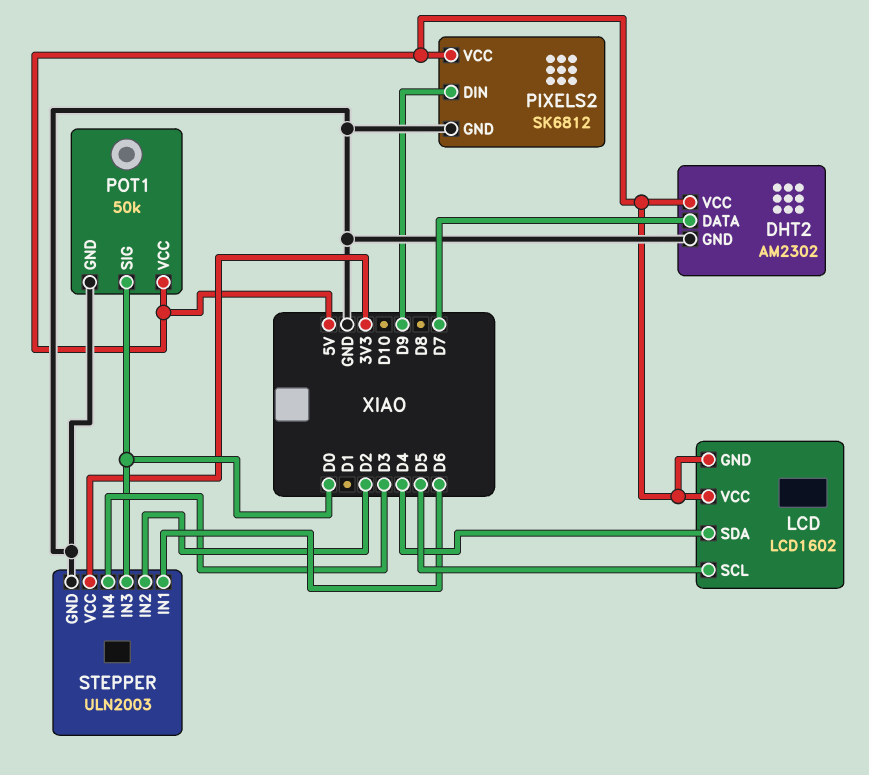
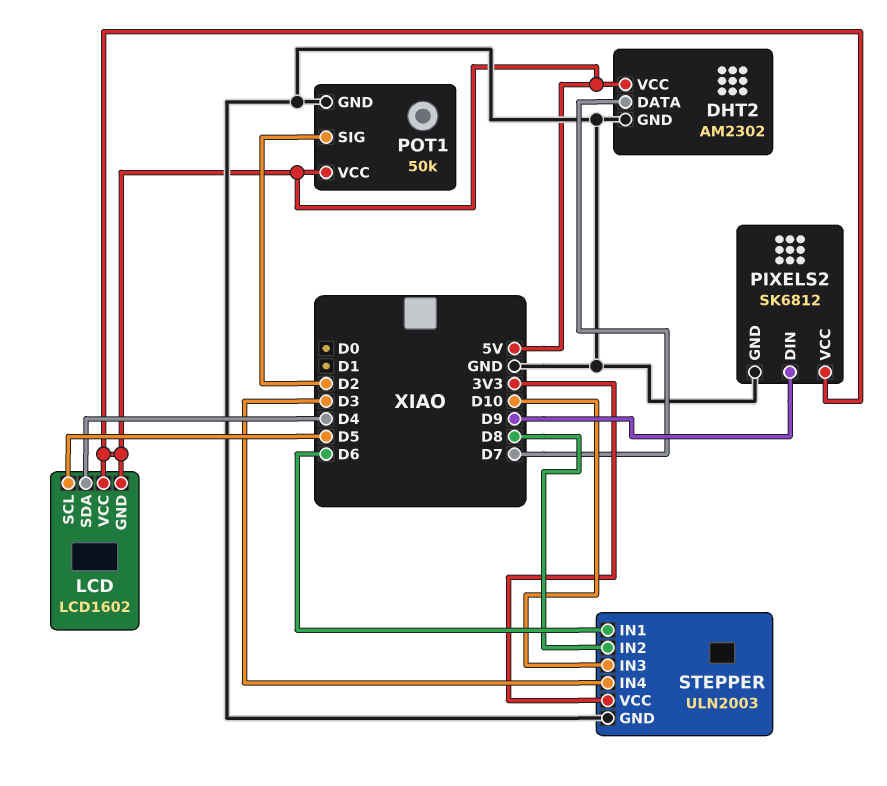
POT1 pin SIG: D0 -> D2
STEPPER pin IN2: D2 -> D8
STEPPER pin IN3: D0 -> D10

